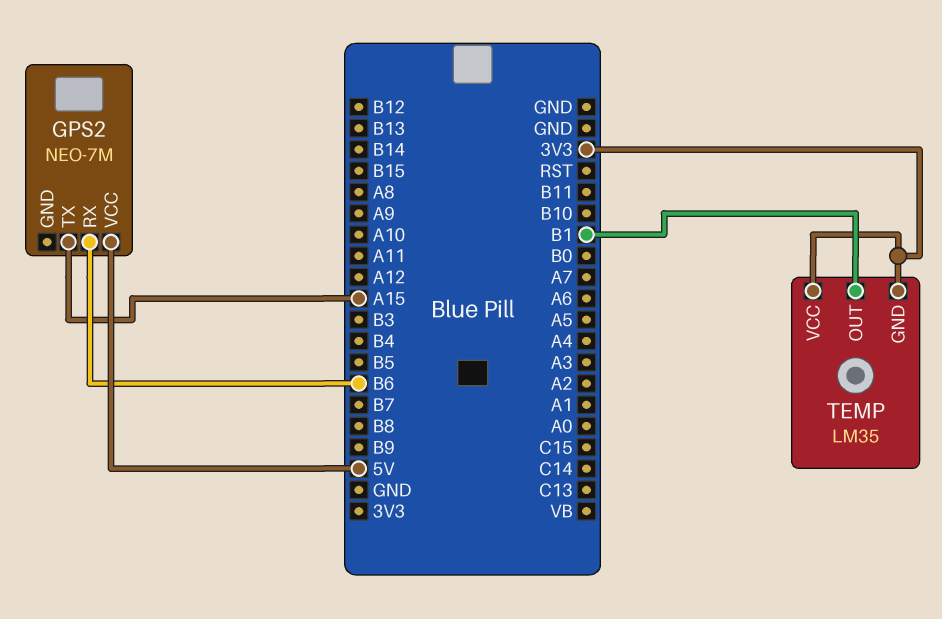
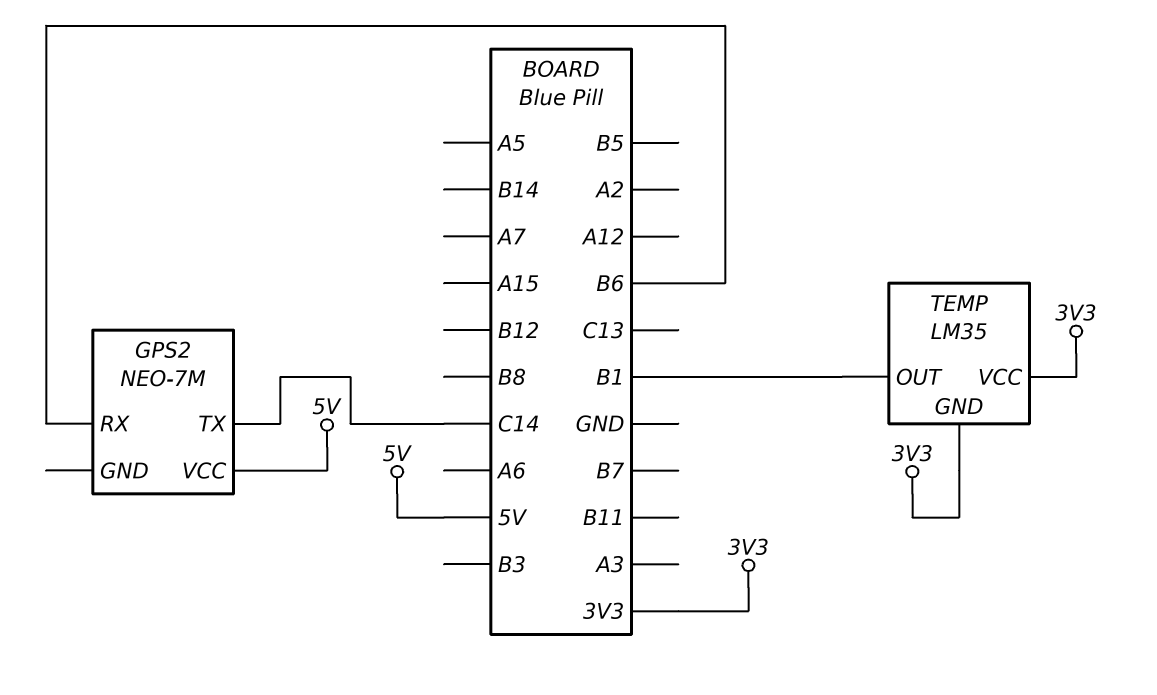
GPS2 pin TX: A15 -> C14

